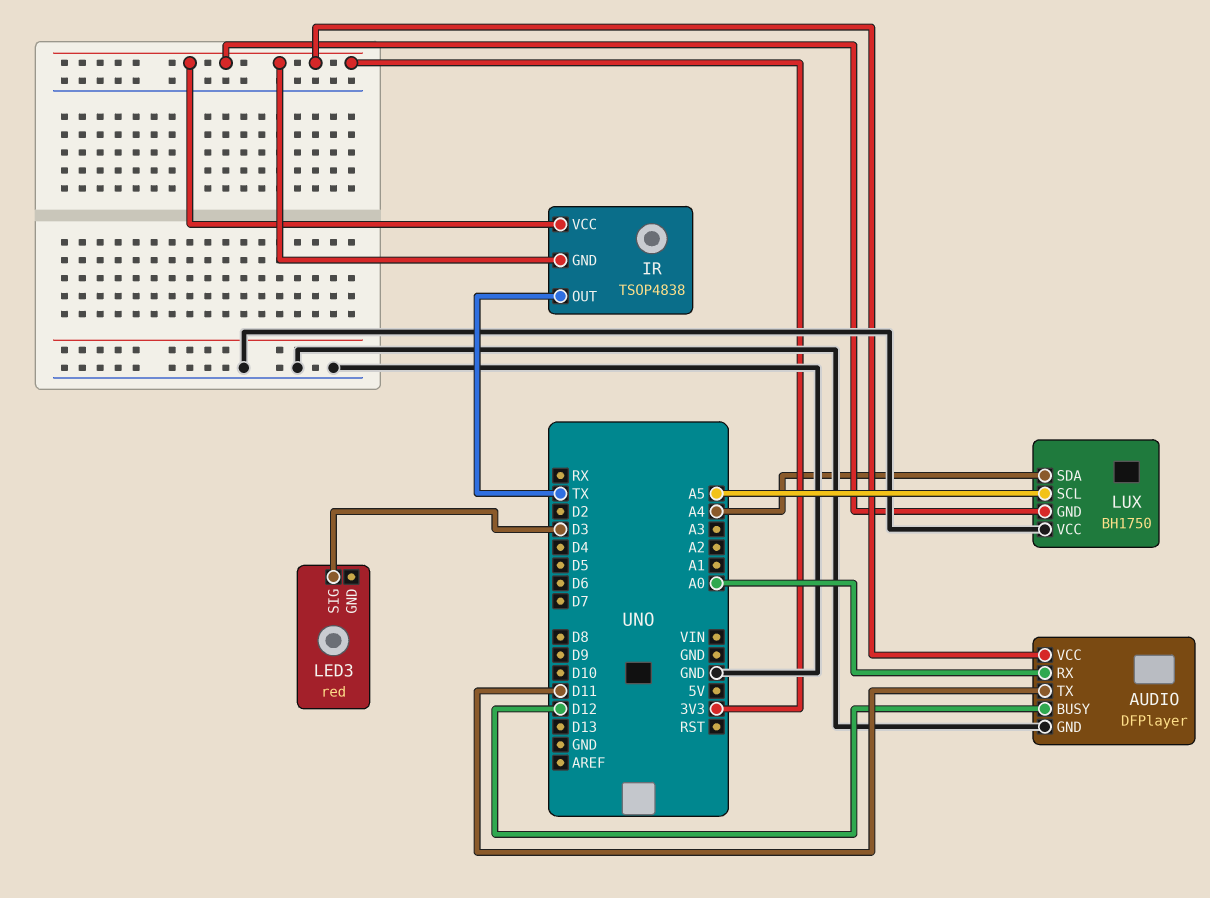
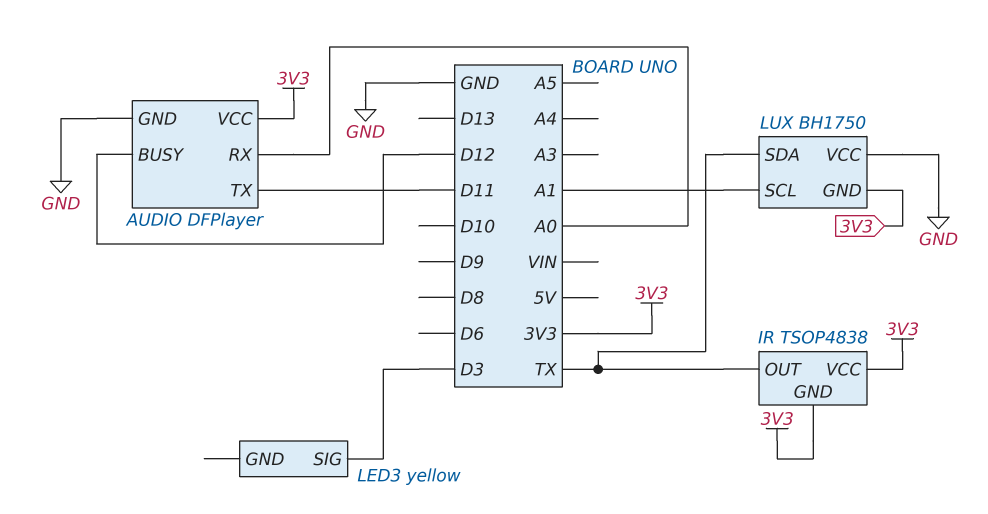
LED3: red -> yellow
LUX pin SCL: A5 -> A1
LUX pin SDA: A4 -> TX

